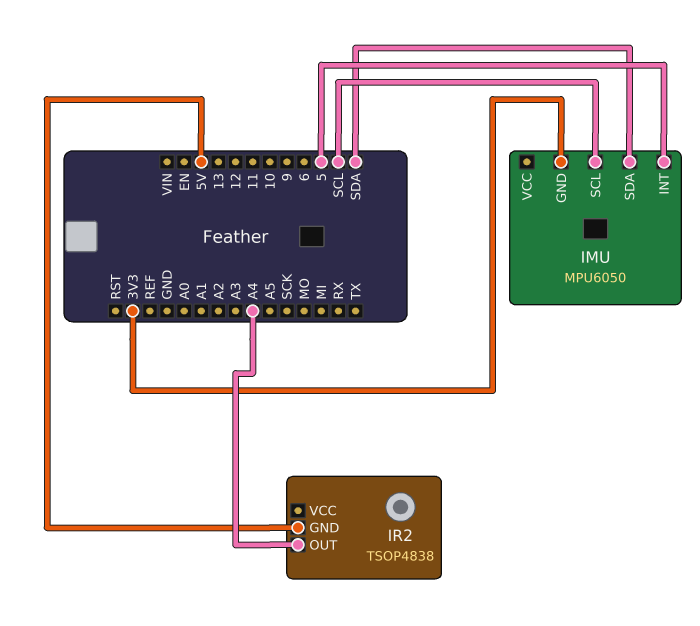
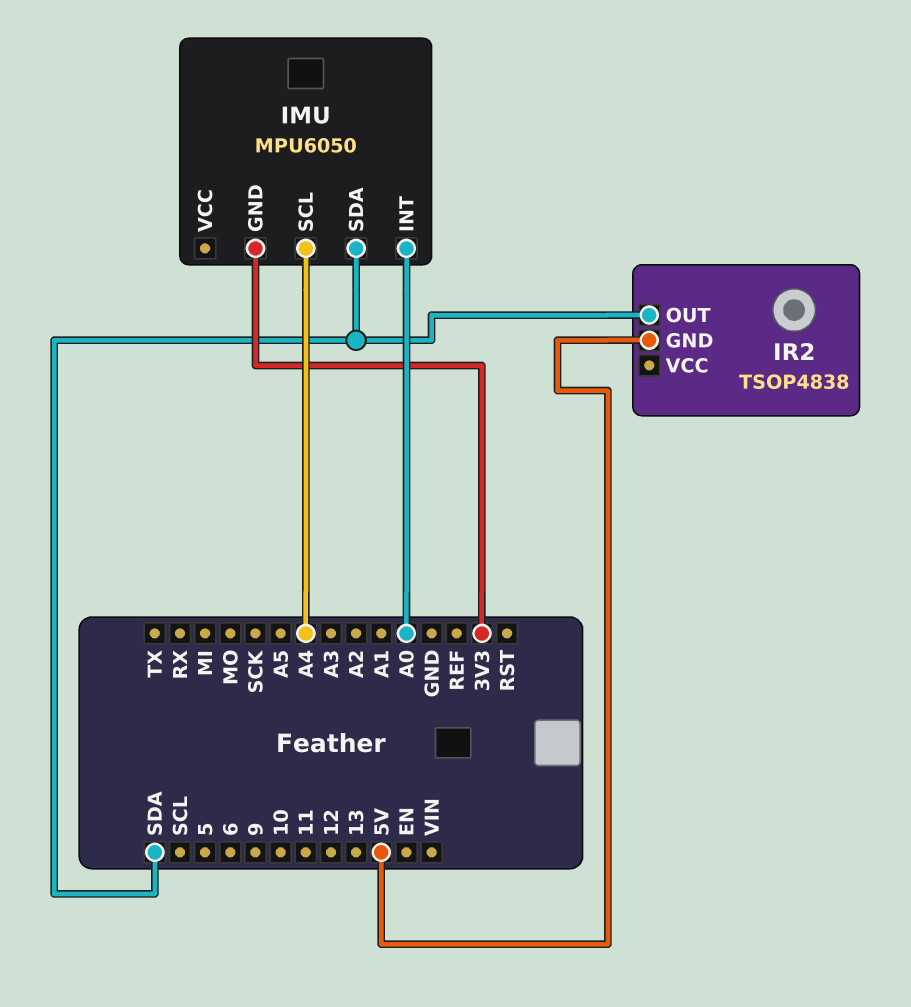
IMU pin INT: 5 -> A0
IMU pin SCL: SCL -> A4
IR2 pin OUT: A4 -> SDA

